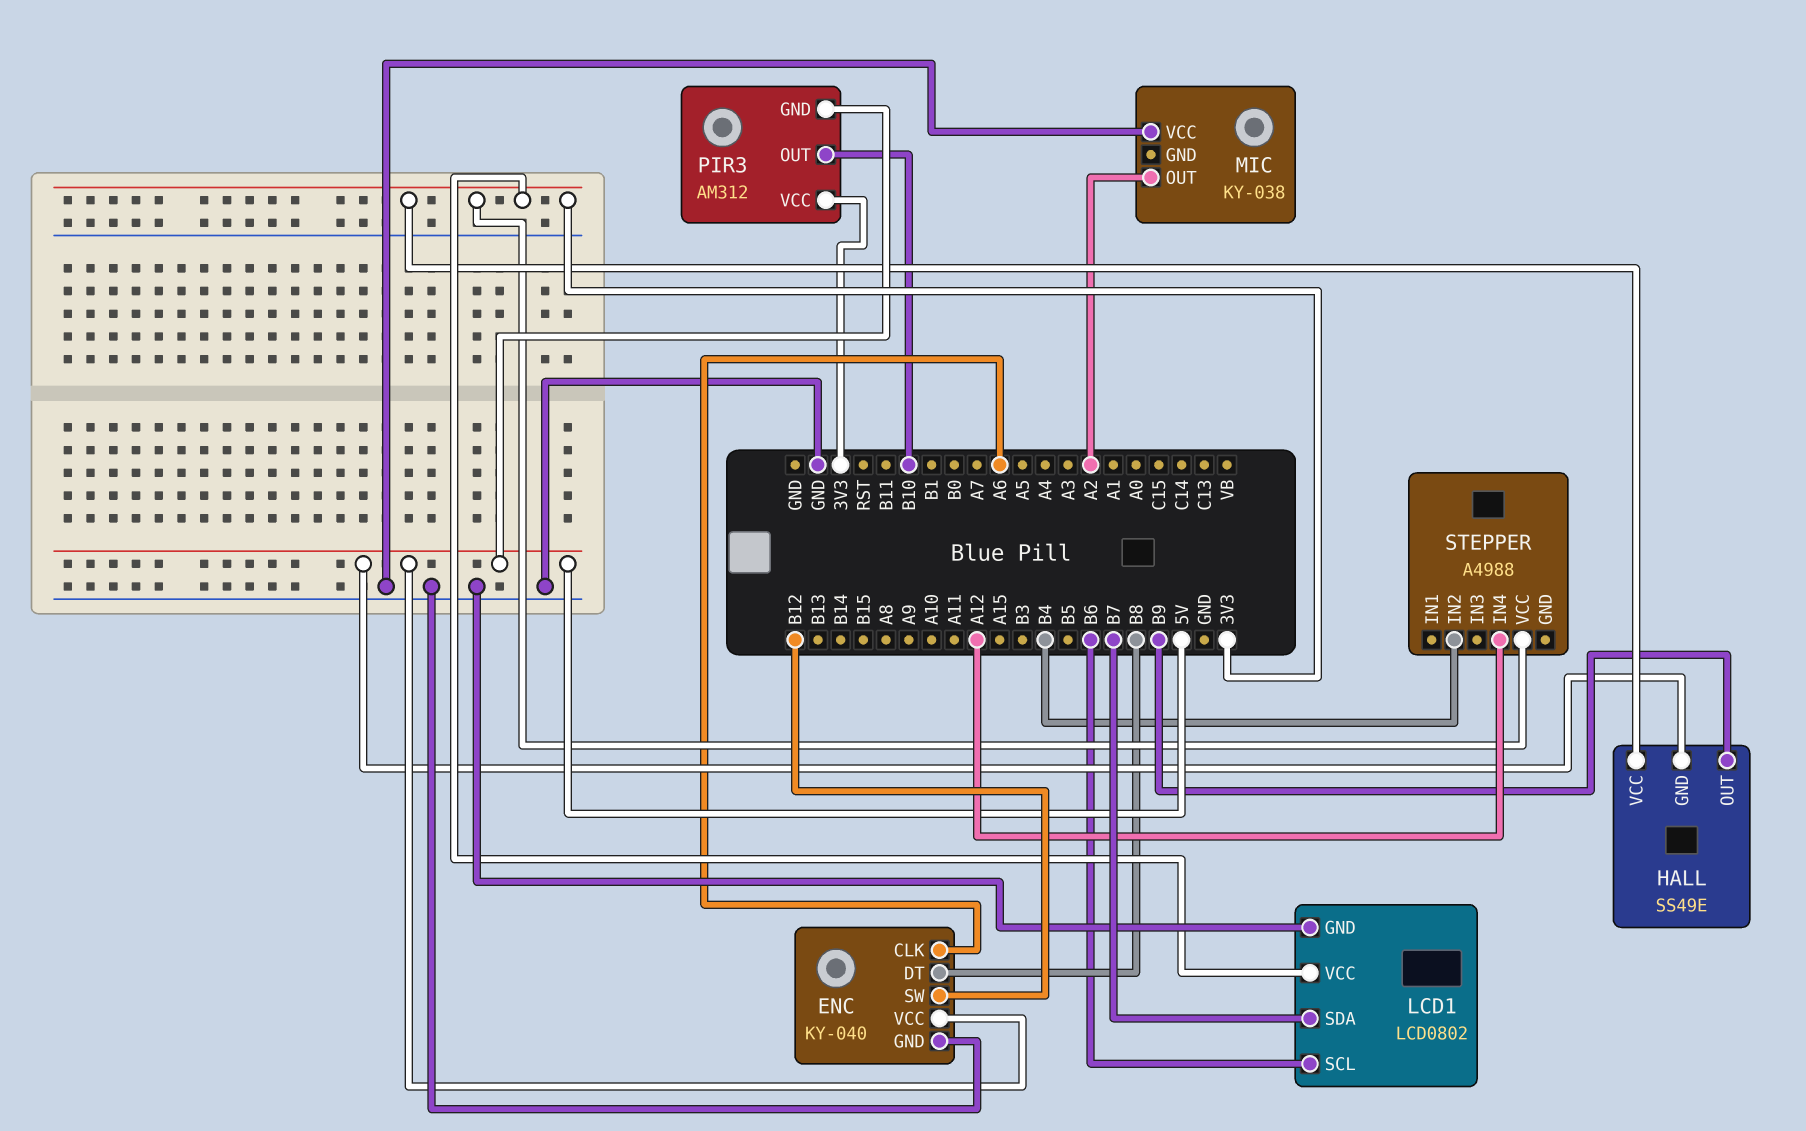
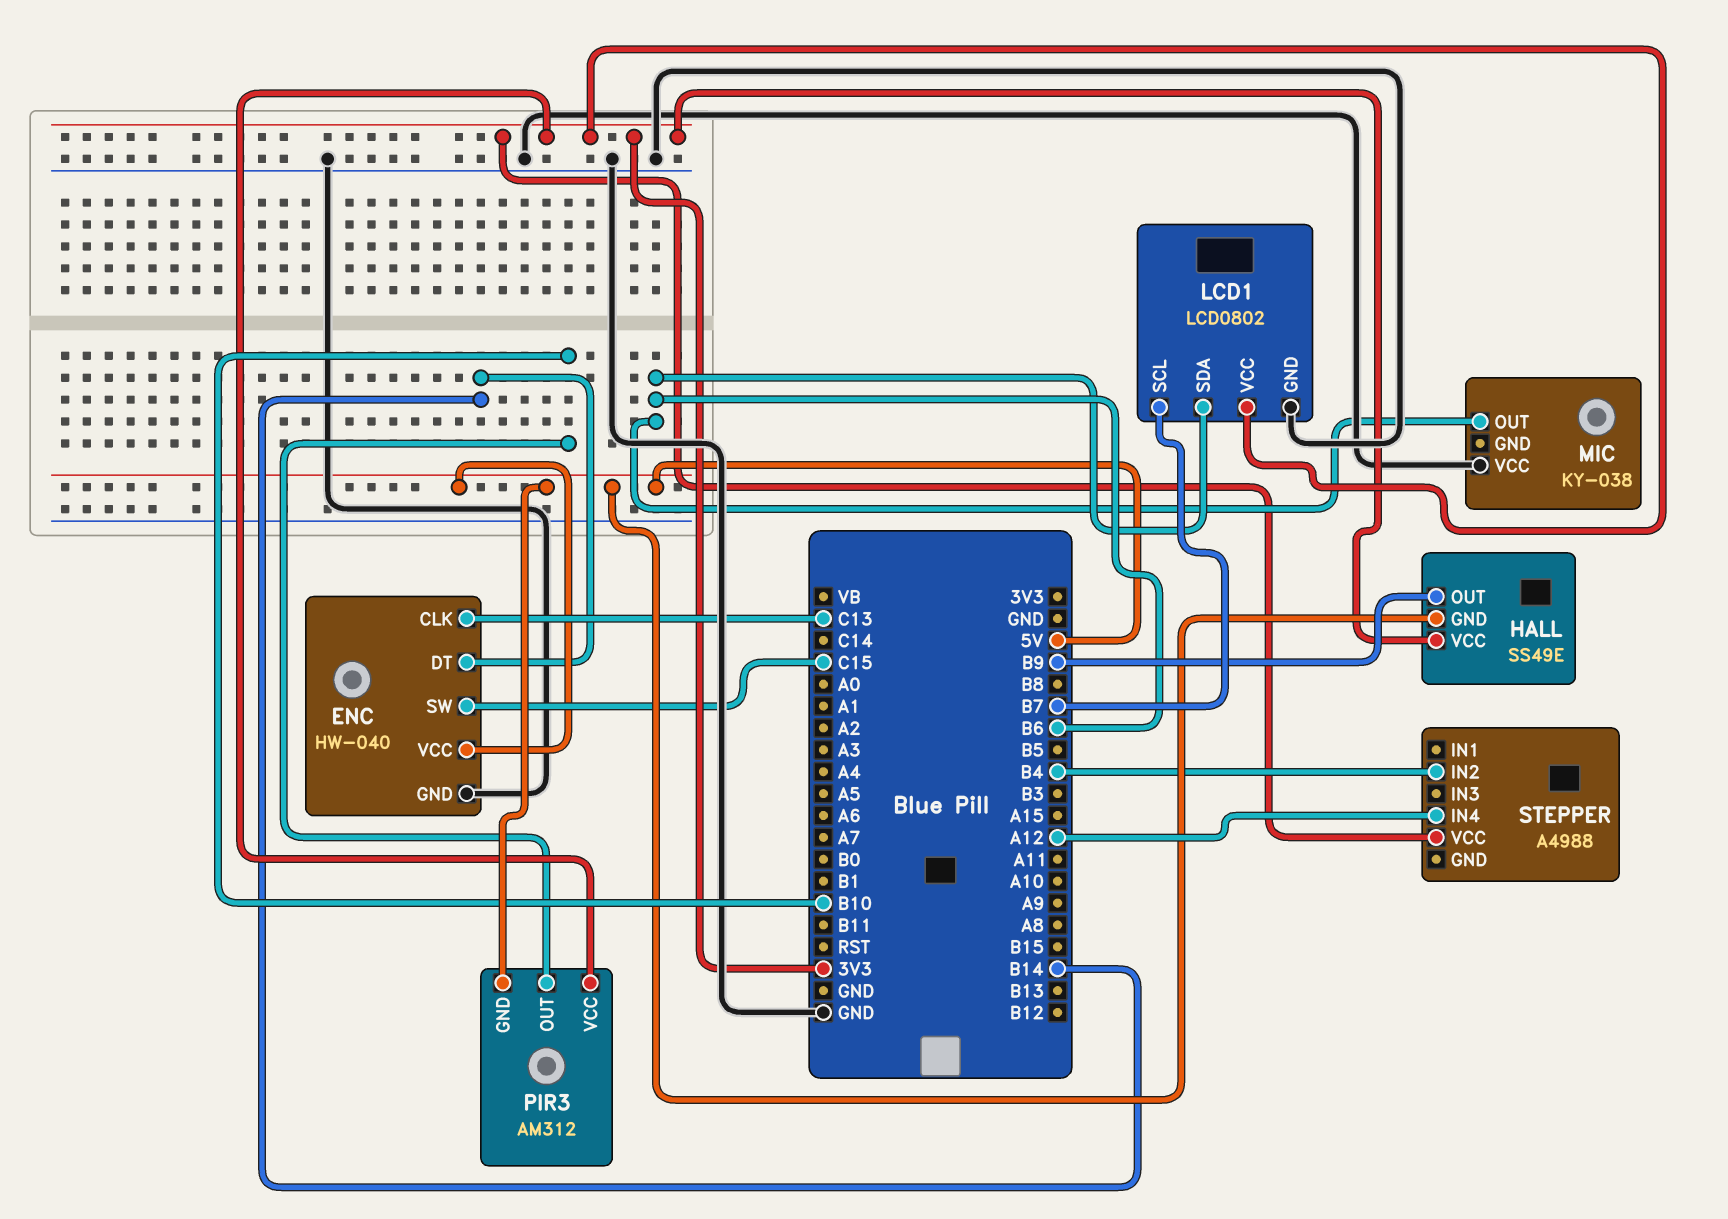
ENC: KY-040 -> HW-040
ENC pin CLK: A6 -> C13
ENC pin DT: B8 -> B14
ENC pin SW: B12 -> C15
LCD1 pin SCL: B6 -> B7
LCD1 pin SDA: B7 -> B6
MIC pin OUT: A2 -> B6

